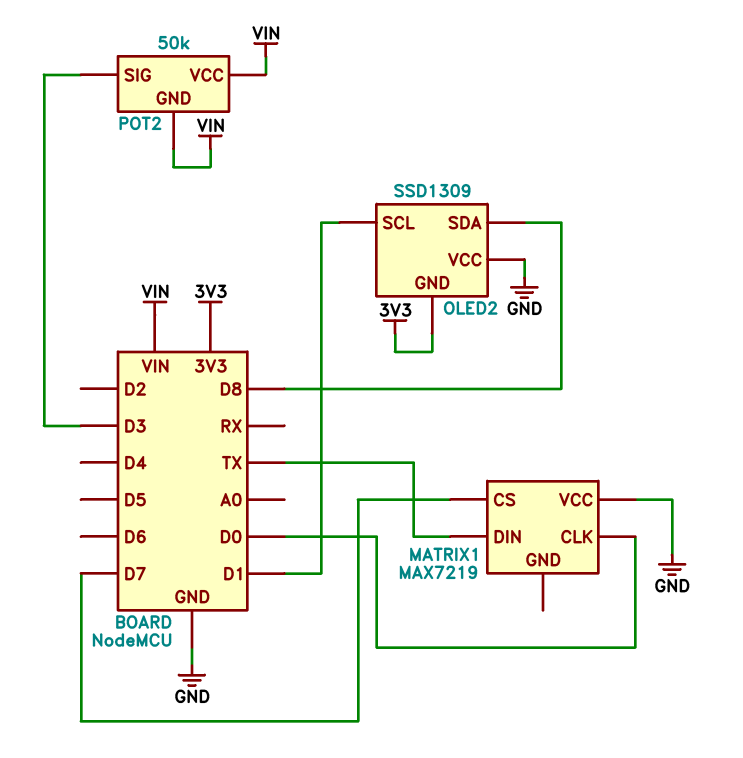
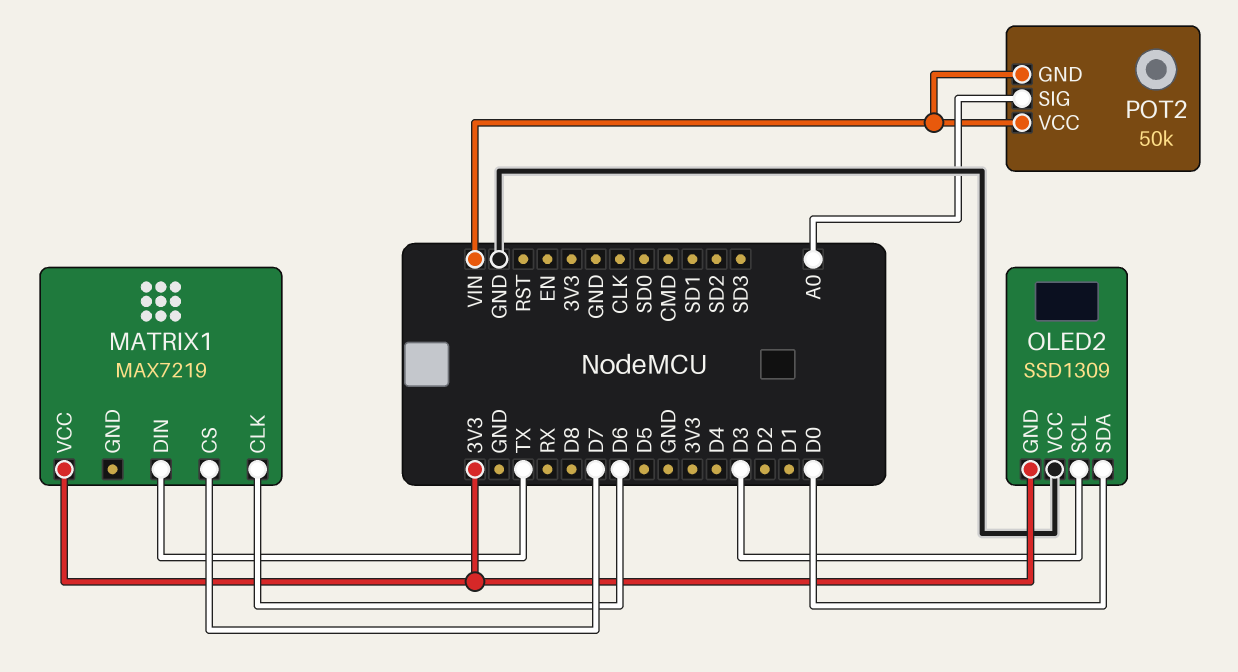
MATRIX1 pin CLK: D0 -> D6
MATRIX1 pin VCC: GND -> 3V3
OLED2 pin SCL: D1 -> D3
OLED2 pin SDA: D8 -> D0
POT2 pin SIG: D3 -> A0

